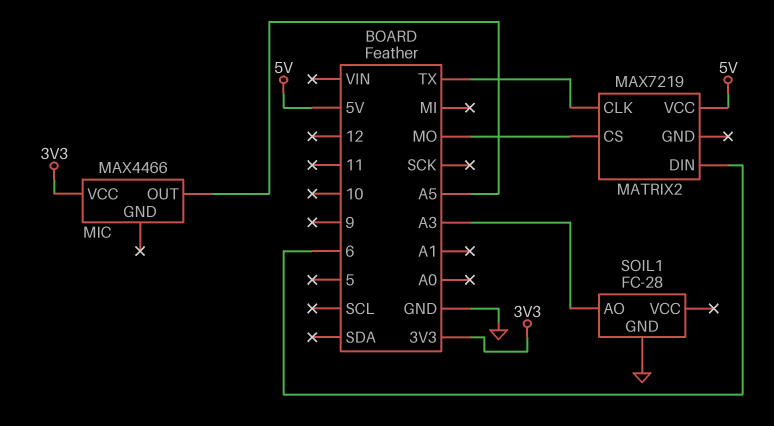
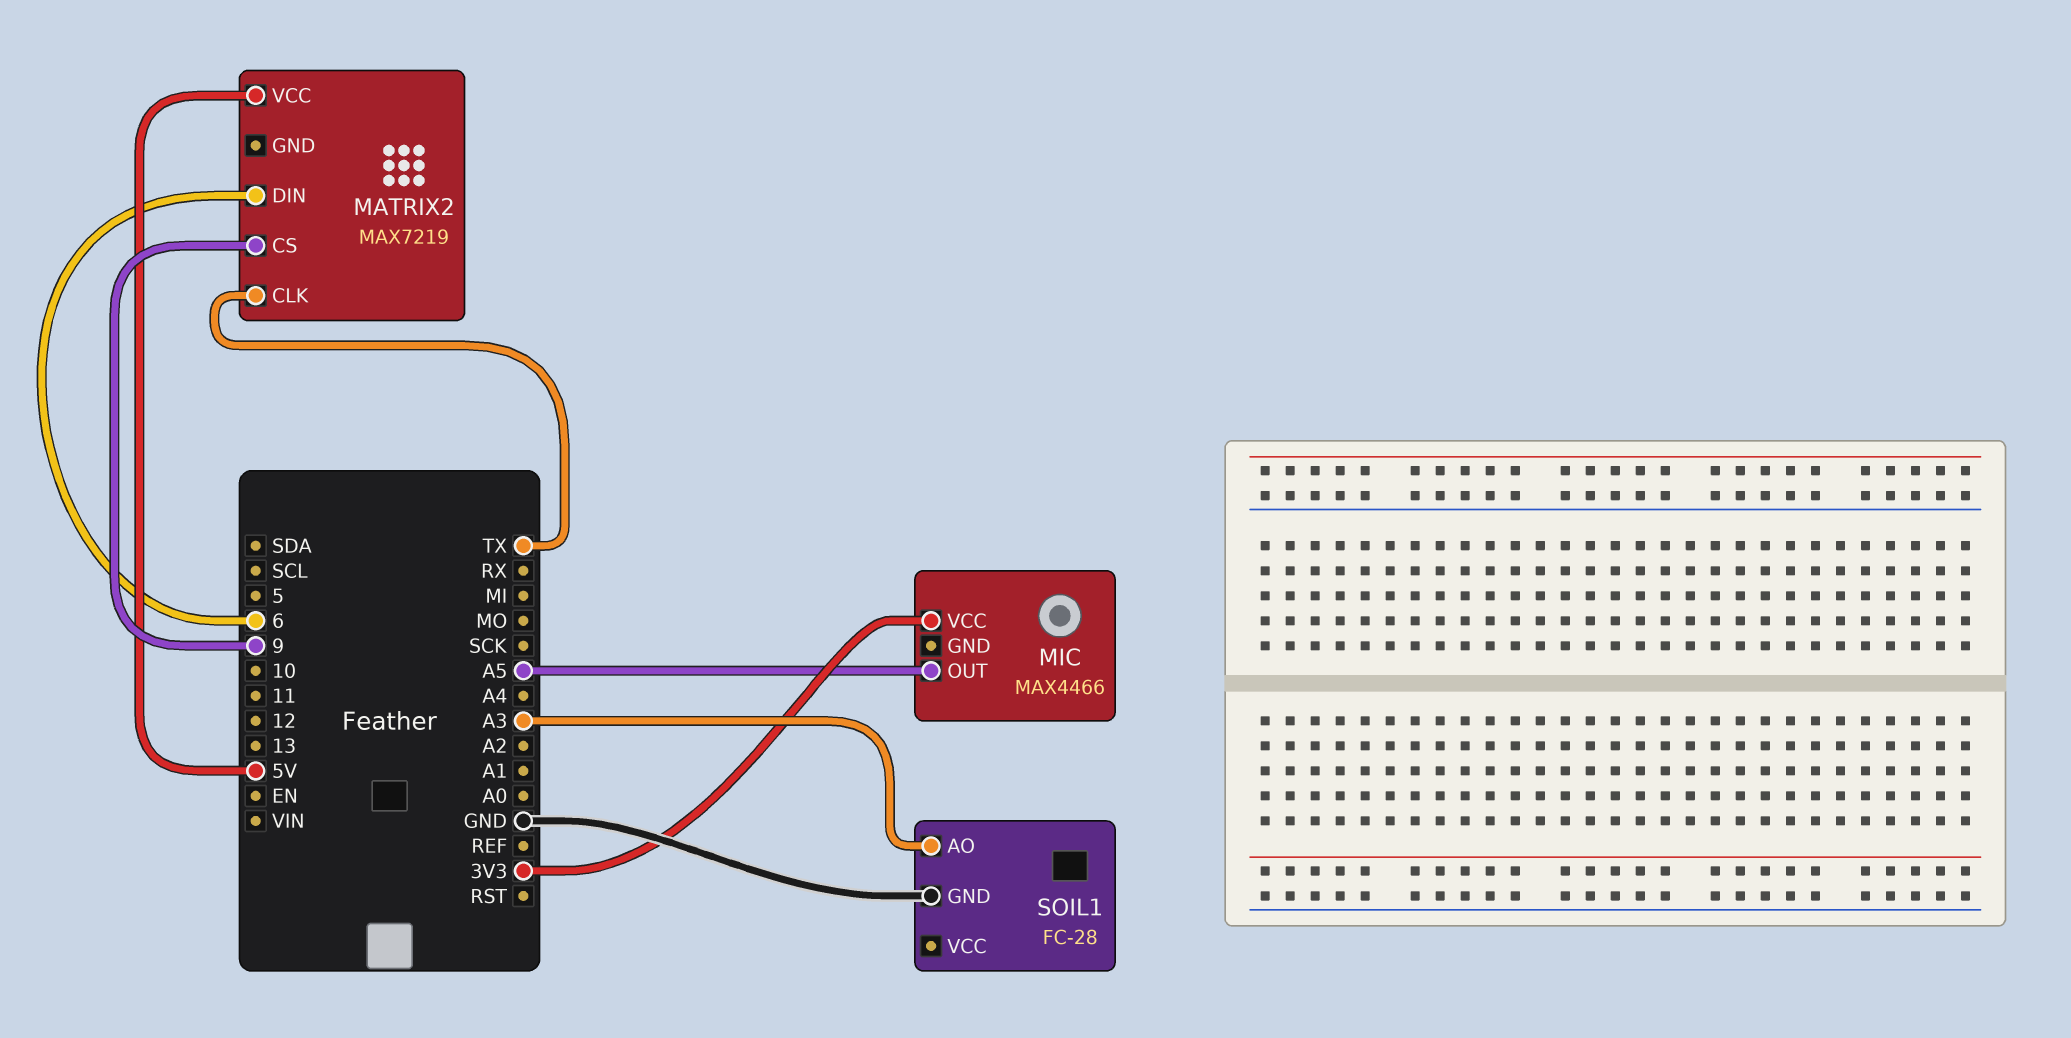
MATRIX2 pin CS: MO -> 9

